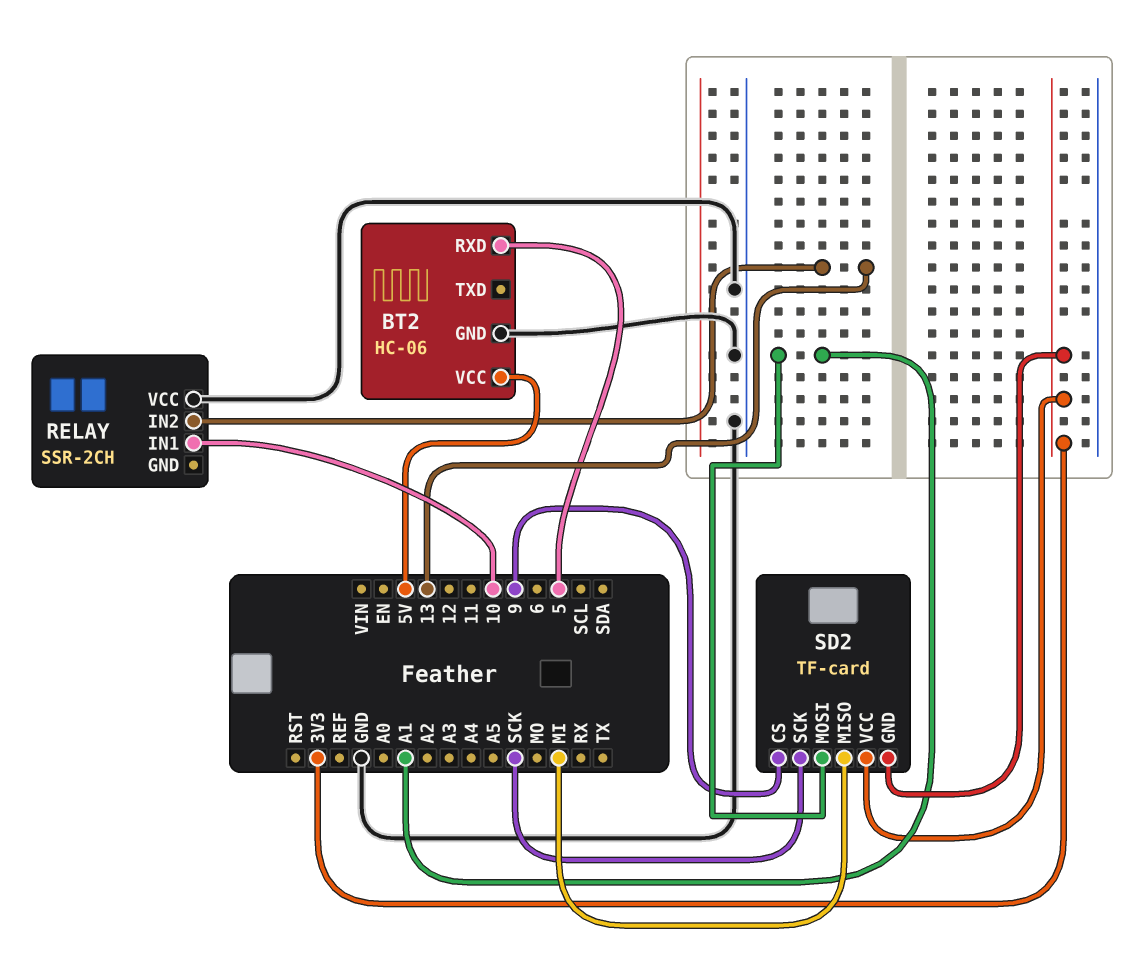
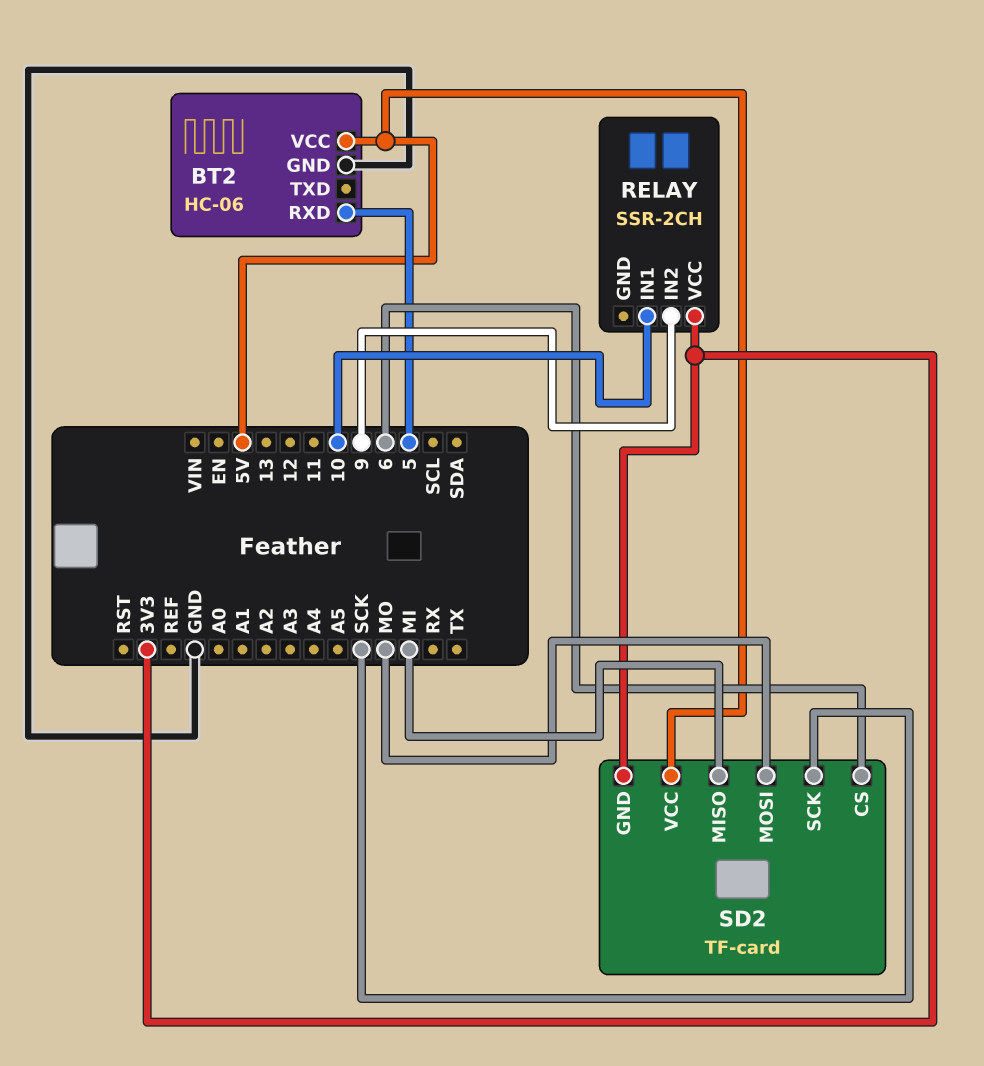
RELAY pin IN2: 13 -> 9
RELAY pin VCC: GND -> 3V3
SD2 pin CS: 9 -> 6
SD2 pin MOSI: A1 -> MO
SD2 pin VCC: 3V3 -> 5V

